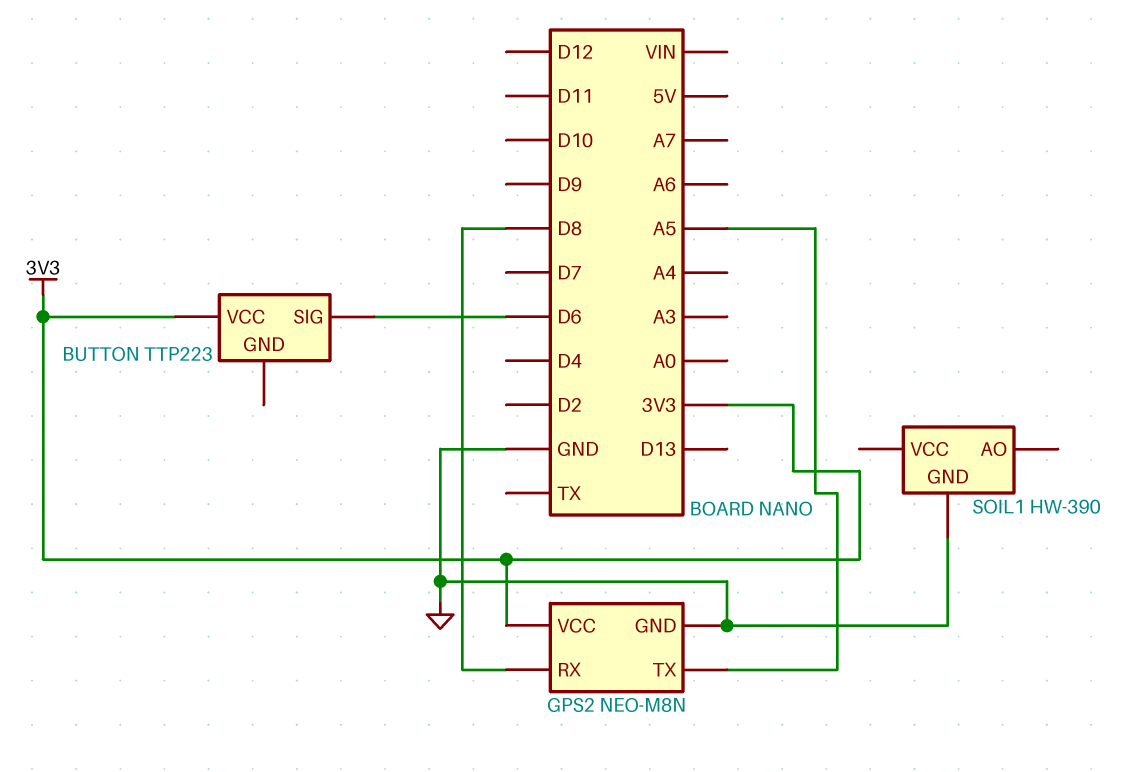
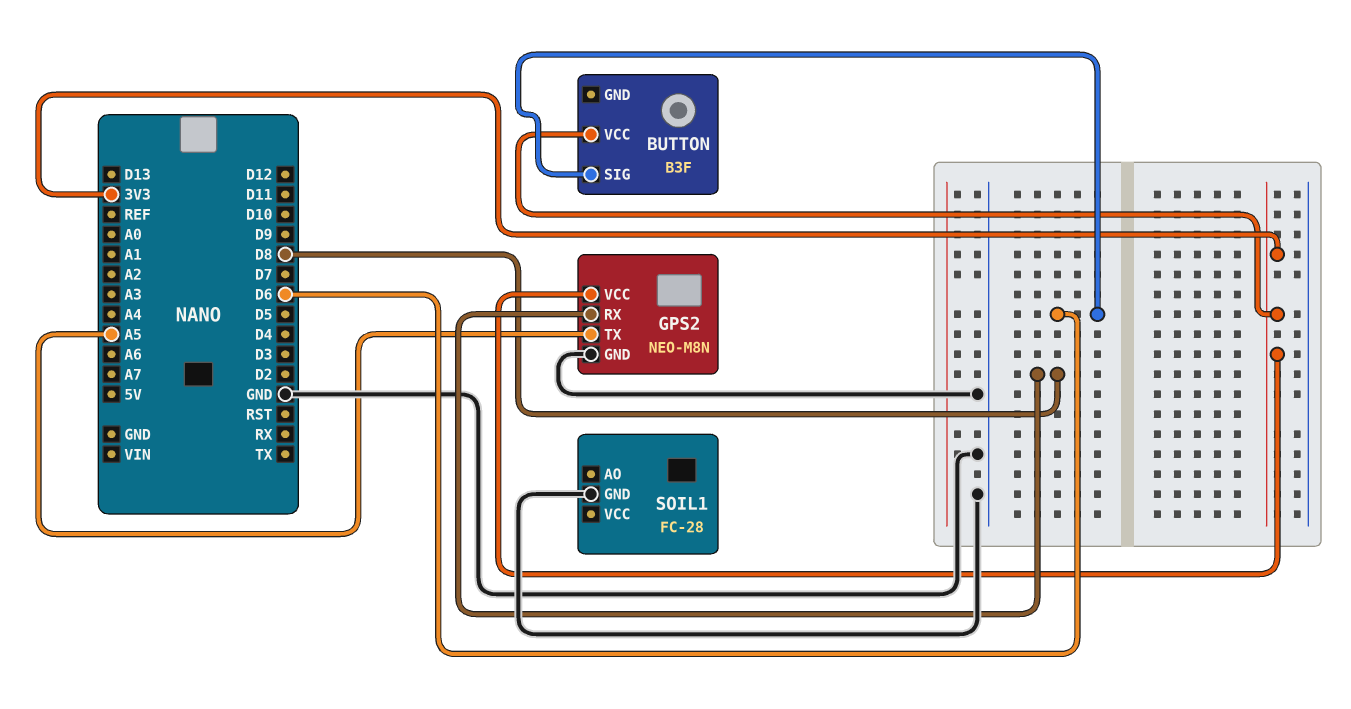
BUTTON: TTP223 -> B3F
SOIL1: HW-390 -> FC-28

